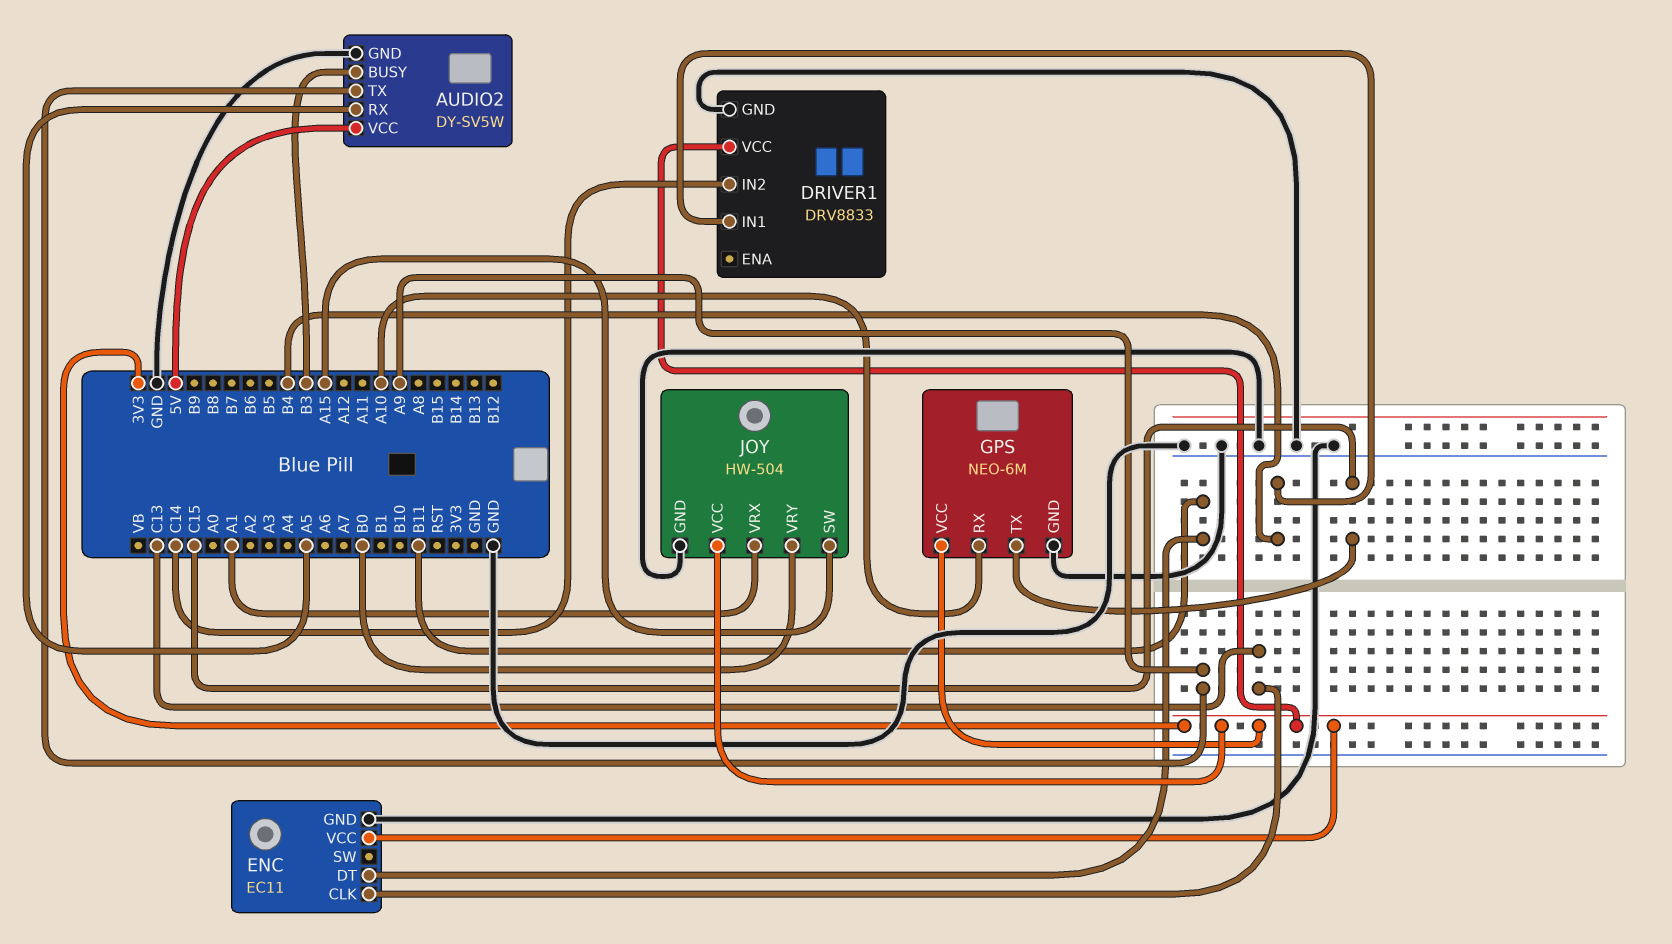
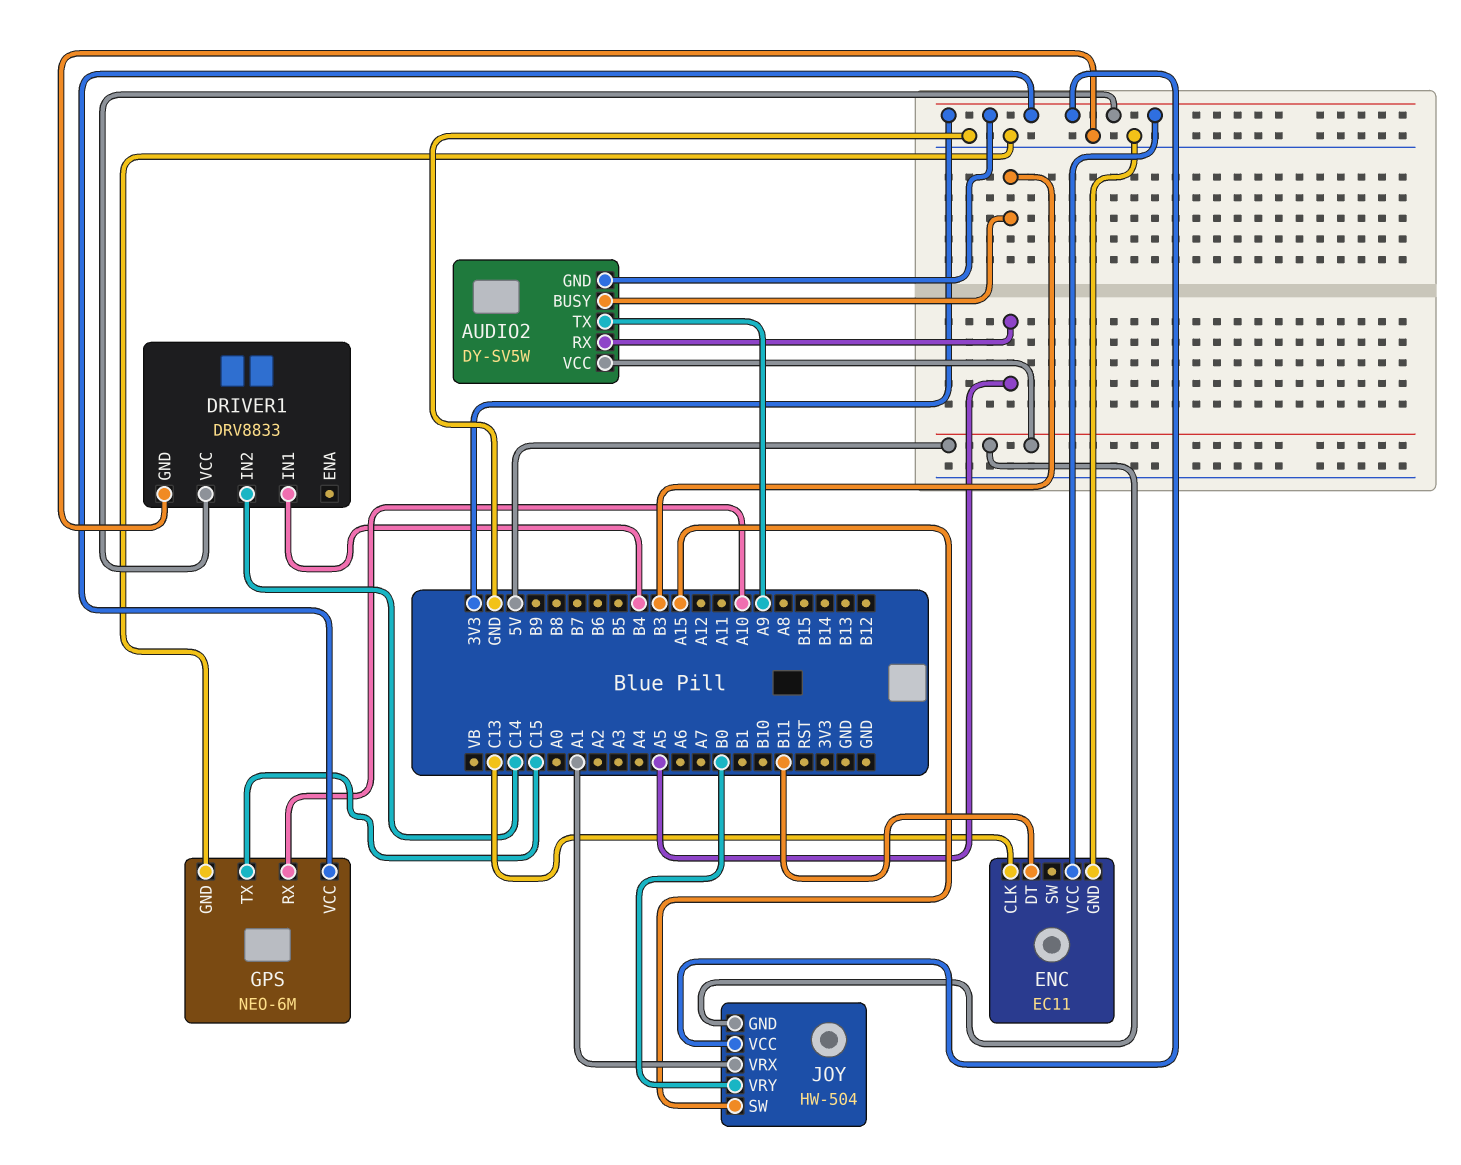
AUDIO2 pin GND: GND -> 3V3
JOY pin GND: GND -> 5V

